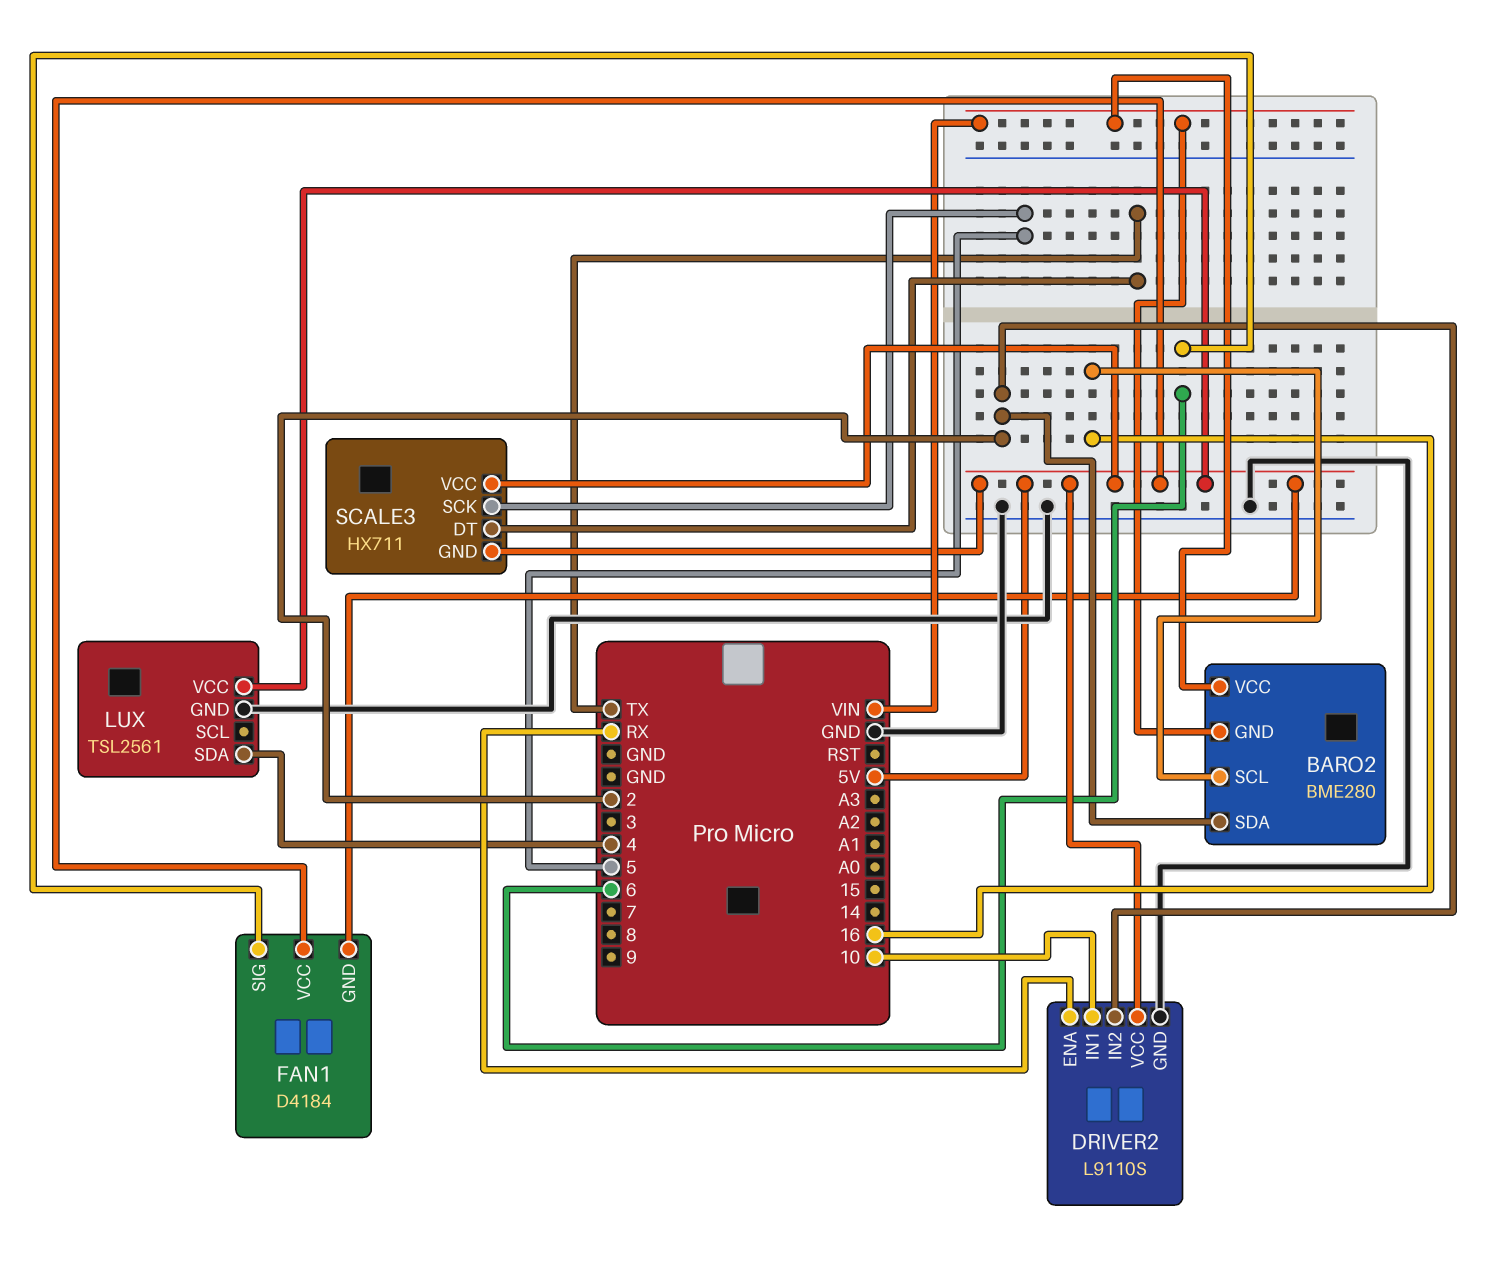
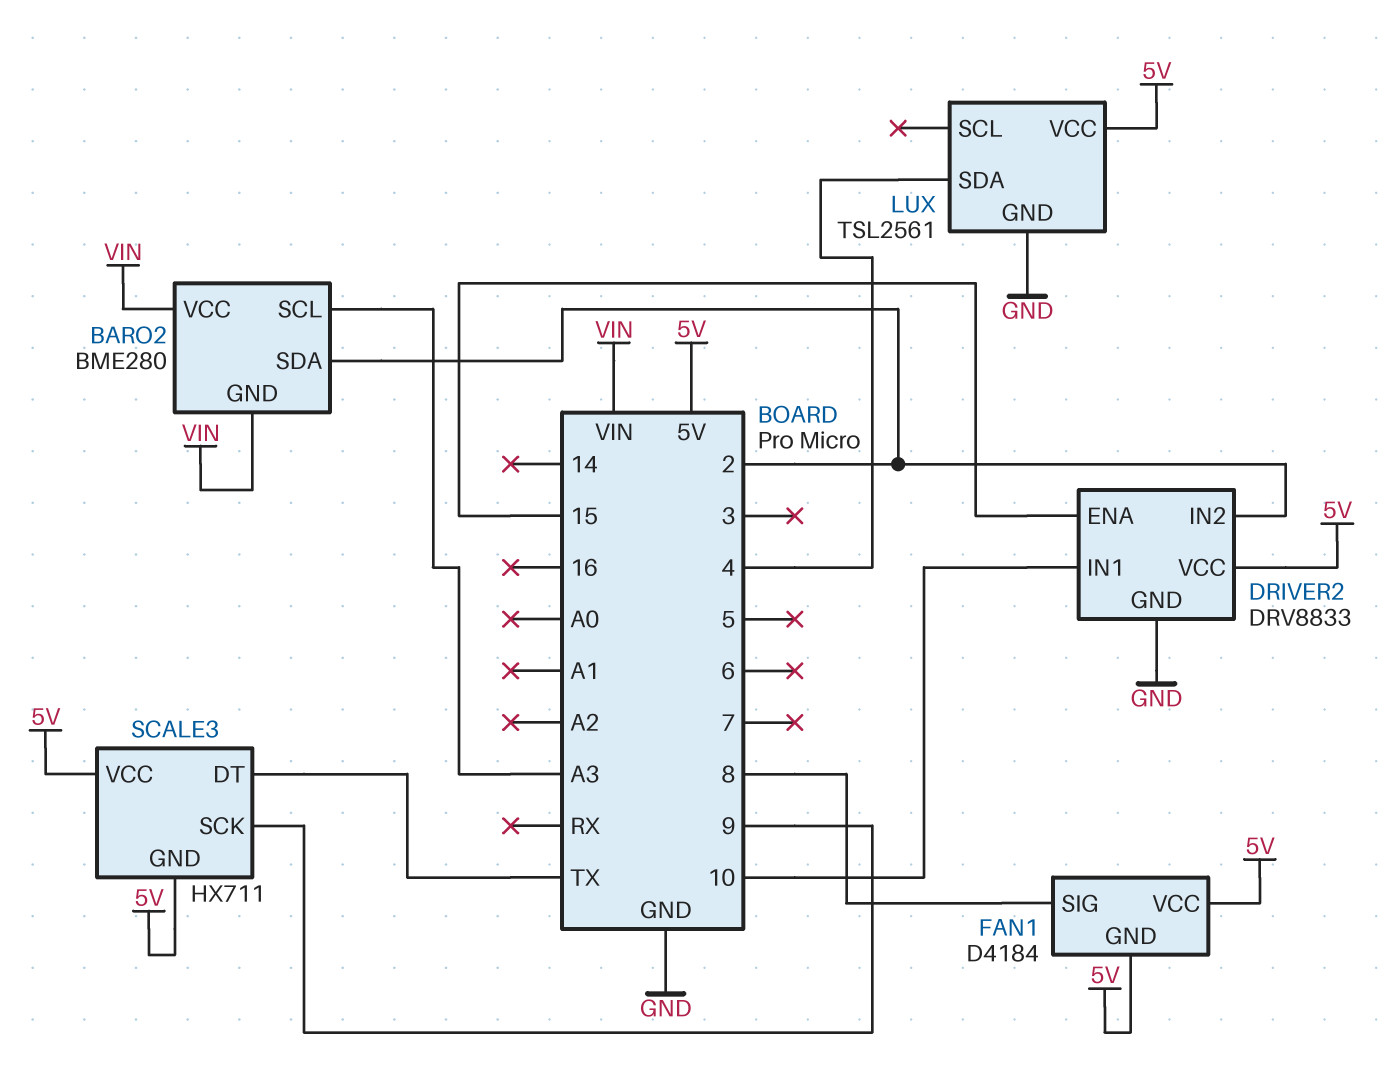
BARO2 pin SCL: 16 -> A3
DRIVER2: L9110S -> DRV8833
DRIVER2 pin ENA: RX -> 15
FAN1 pin SIG: 6 -> 8
SCALE3 pin SCK: 5 -> 9

